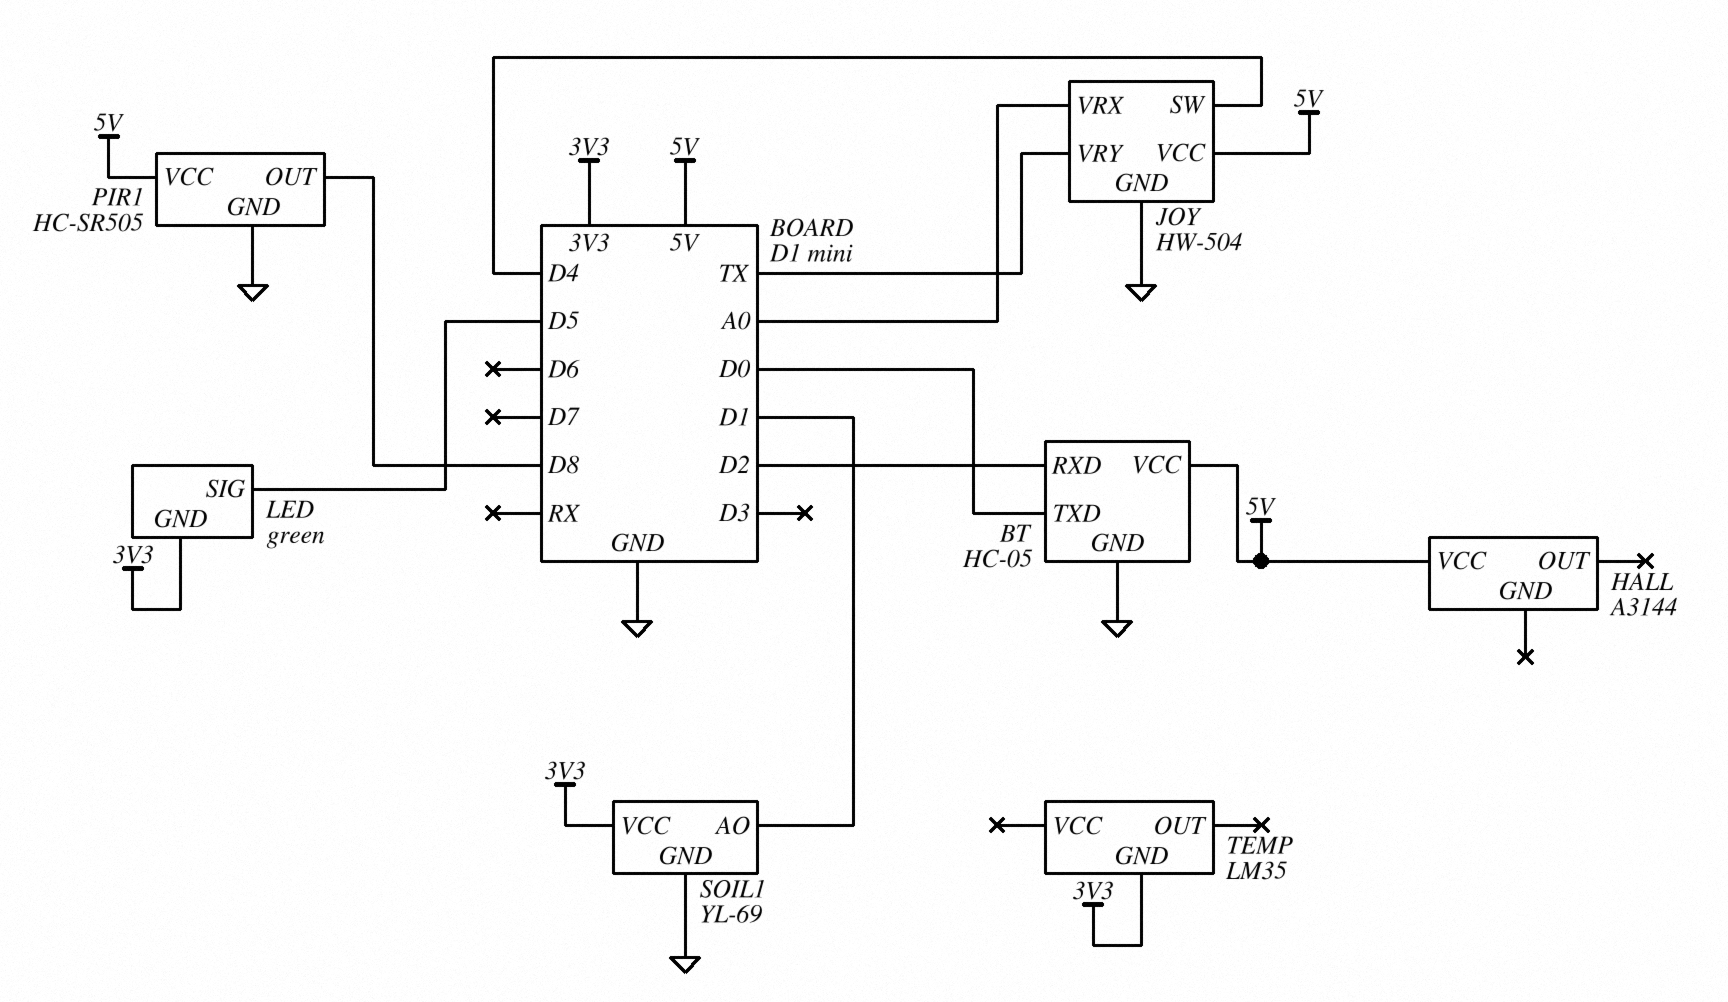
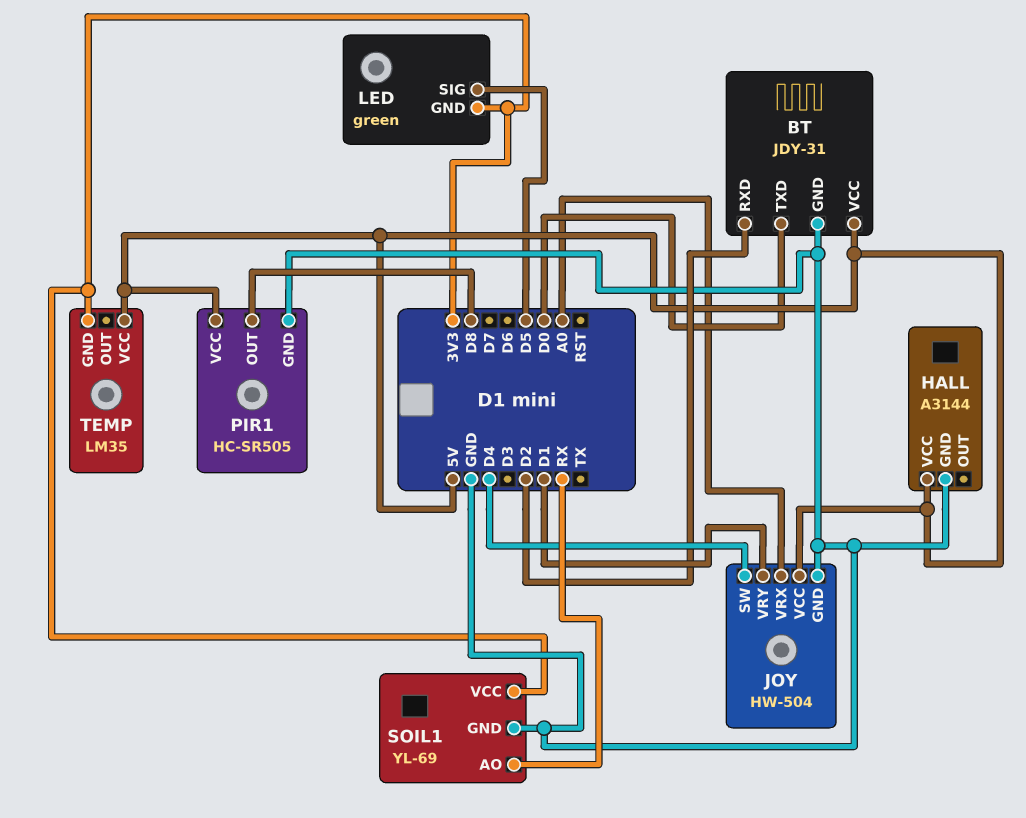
BT: HC-05 -> JDY-31
HALL pin GND: none -> GND
JOY pin VRY: TX -> D1
SOIL1 pin AO: D1 -> RX
TEMP pin VCC: none -> 5V

